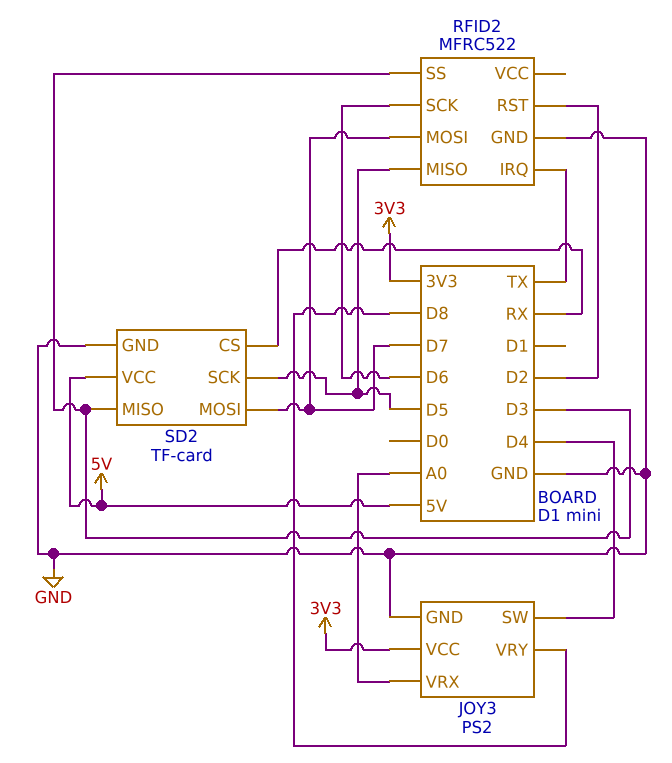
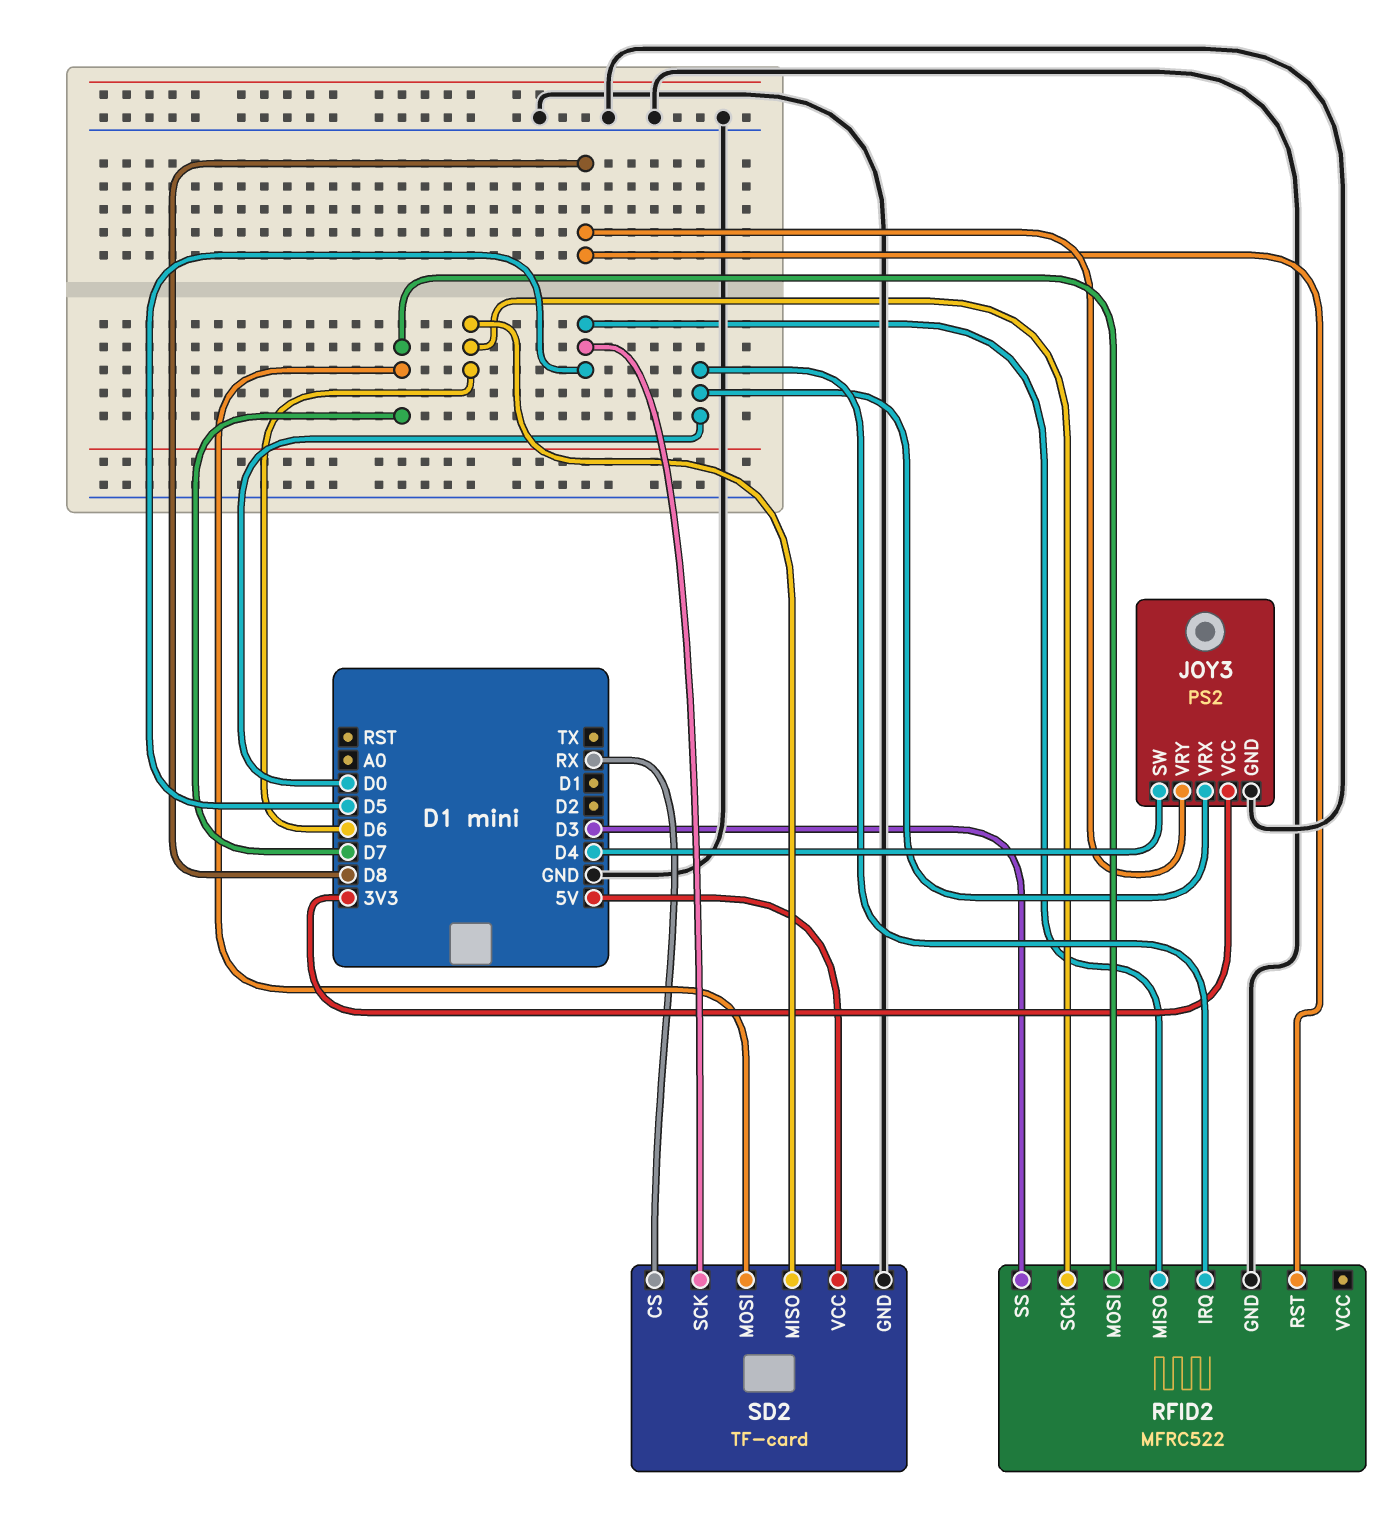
JOY3 pin VRX: A0 -> D0
RFID2 pin IRQ: TX -> D0
RFID2 pin RST: D2 -> D8
SD2 pin MISO: D3 -> D6

